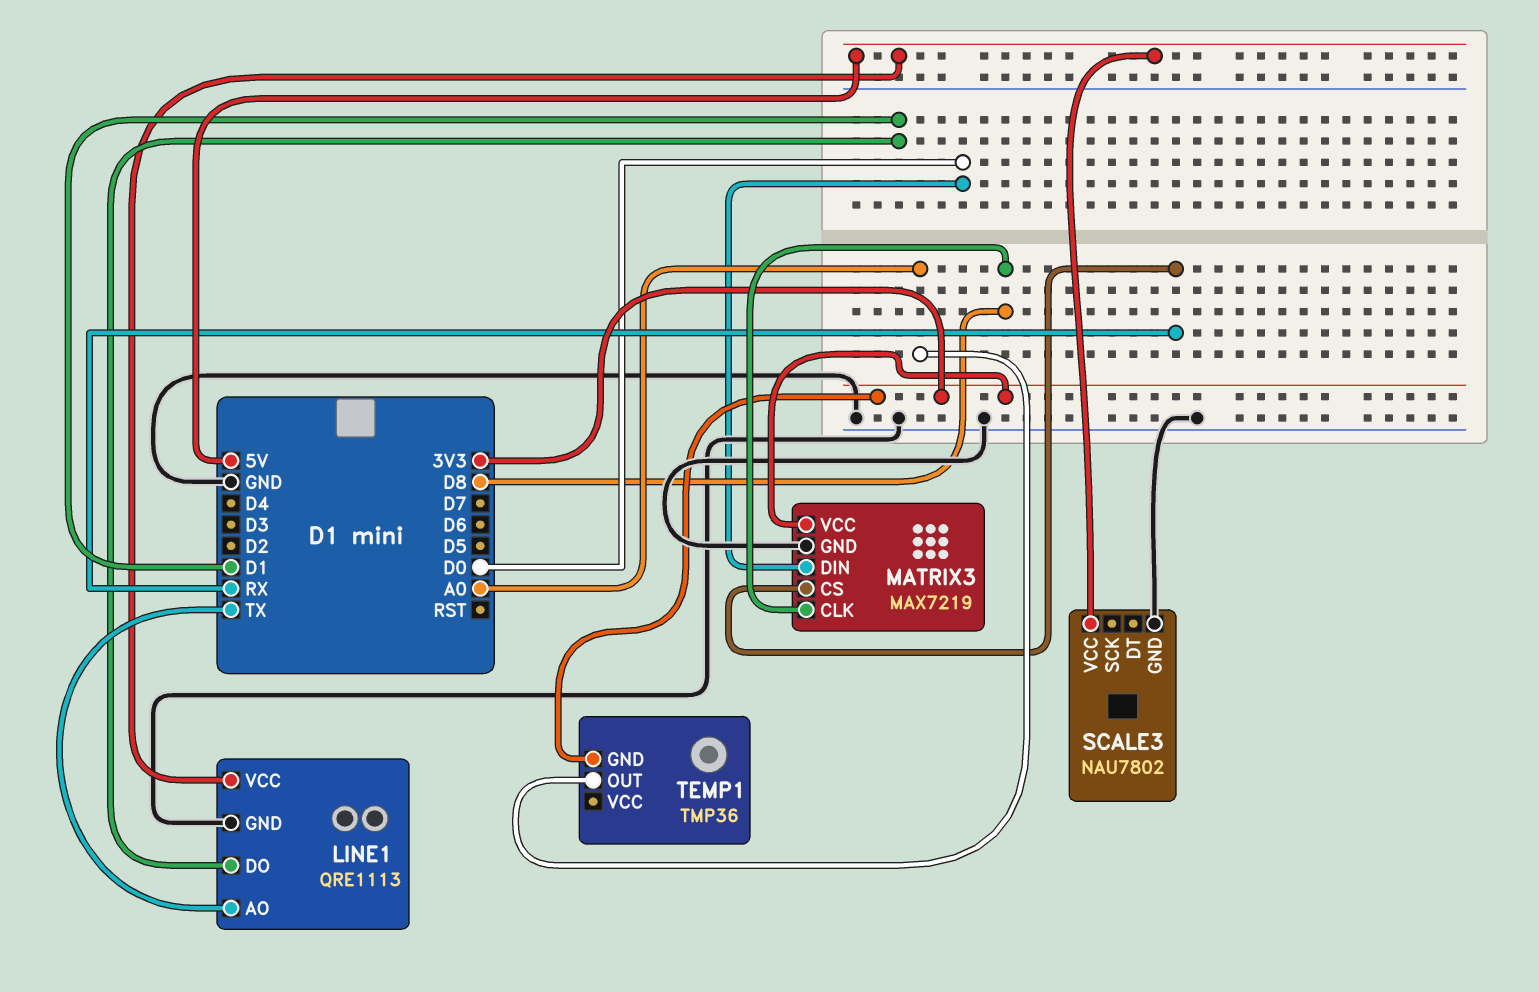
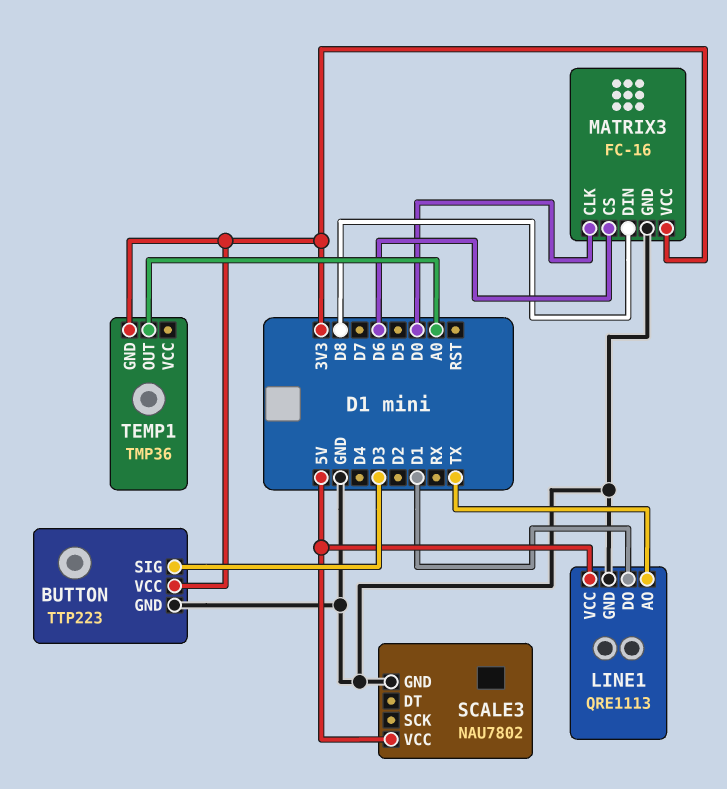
BUTTON: none -> TTP223
BUTTON pin GND: none -> GND
BUTTON pin SIG: none -> D3
BUTTON pin VCC: none -> 3V3
MATRIX3: MAX7219 -> FC-16
MATRIX3 pin CLK: D8 -> D0
MATRIX3 pin CS: RX -> D6
MATRIX3 pin DIN: D0 -> D8

